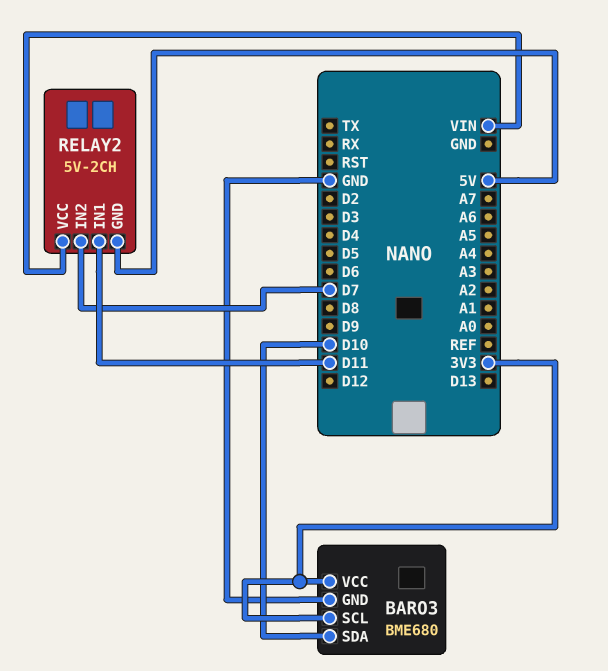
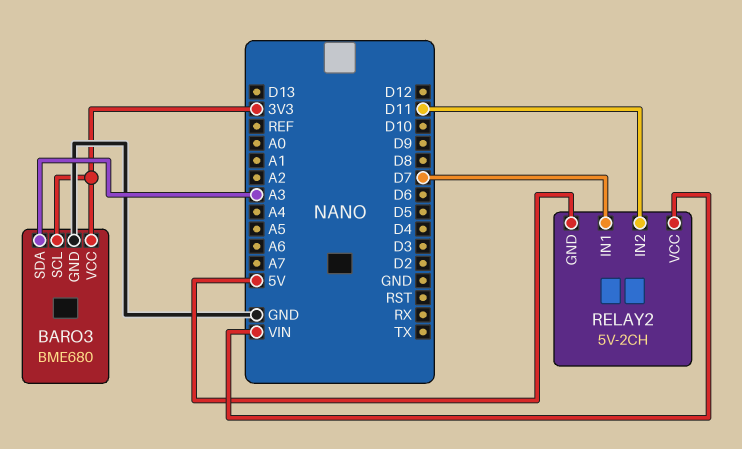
BARO3 pin SDA: D10 -> A3
RELAY2 pin IN1: D11 -> D7
RELAY2 pin IN2: D7 -> D11

